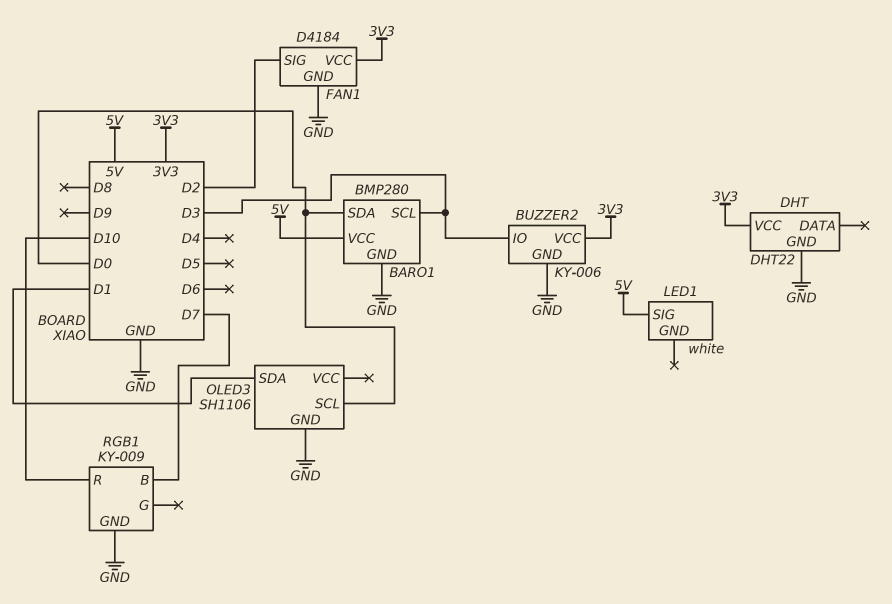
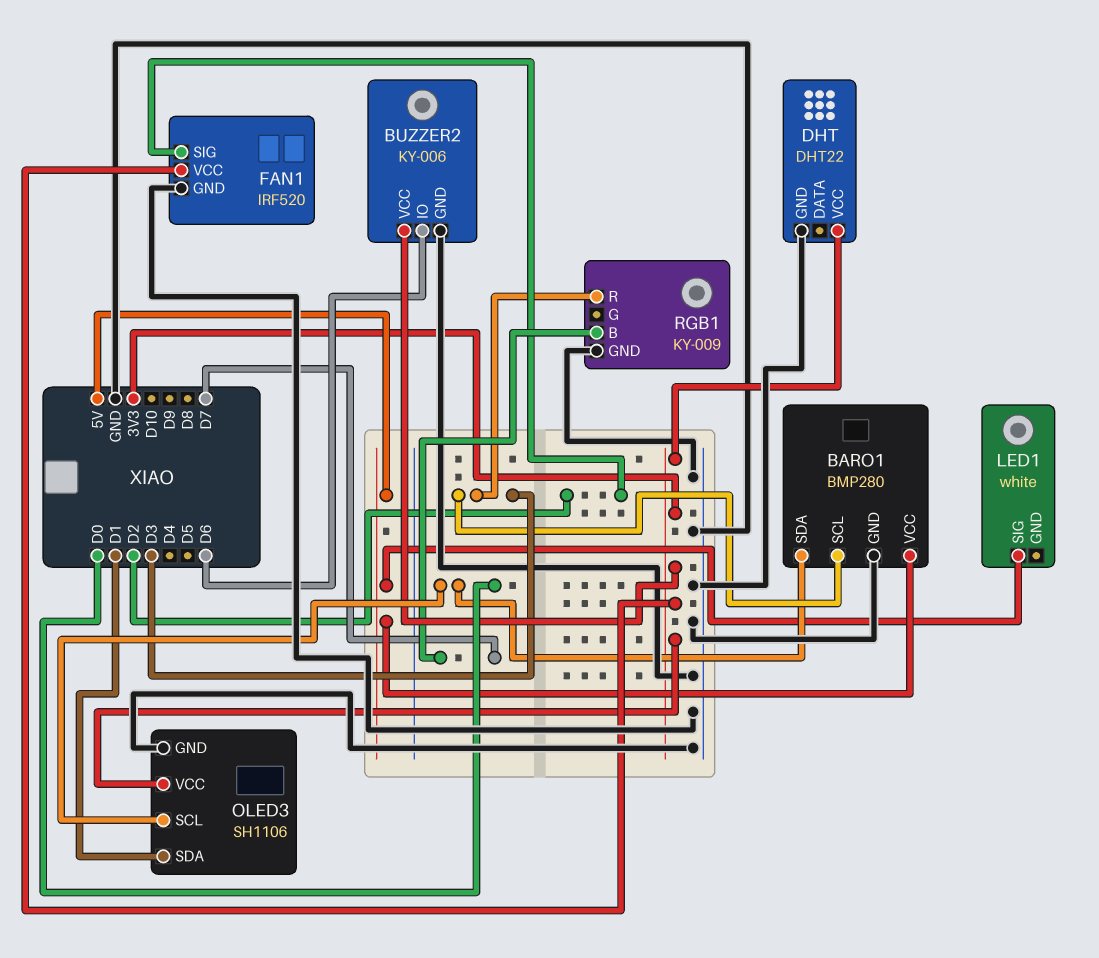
BUZZER2 pin IO: D3 -> D6
FAN1: D4184 -> IRF520
OLED3 pin VCC: none -> 3V3
RGB1 pin R: D10 -> D3

